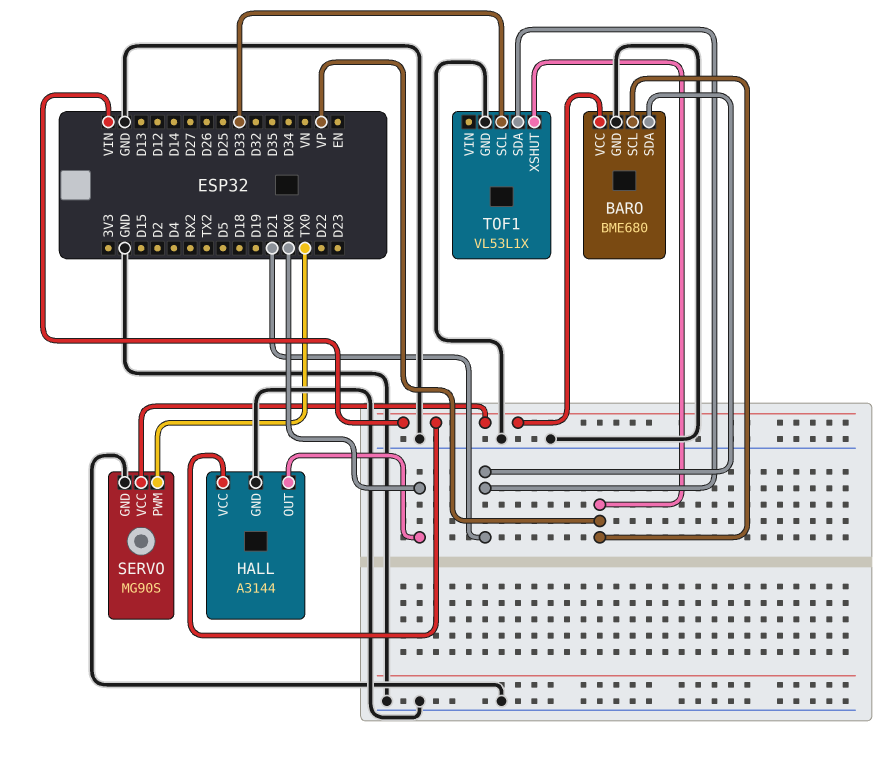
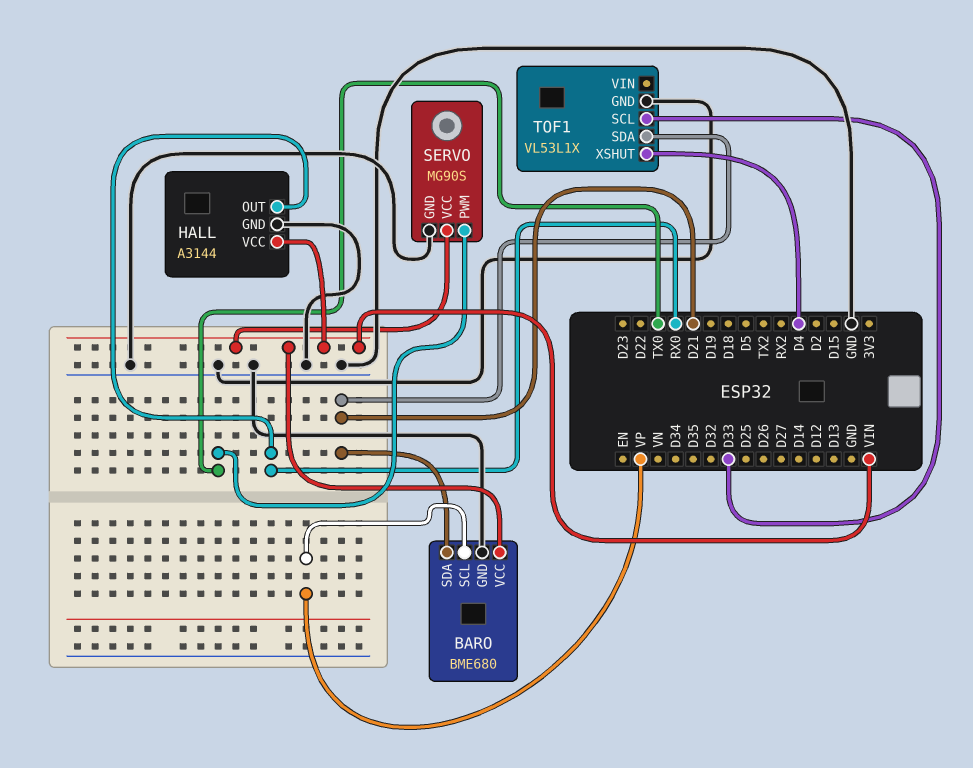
TOF1 pin XSHUT: VP -> D4

